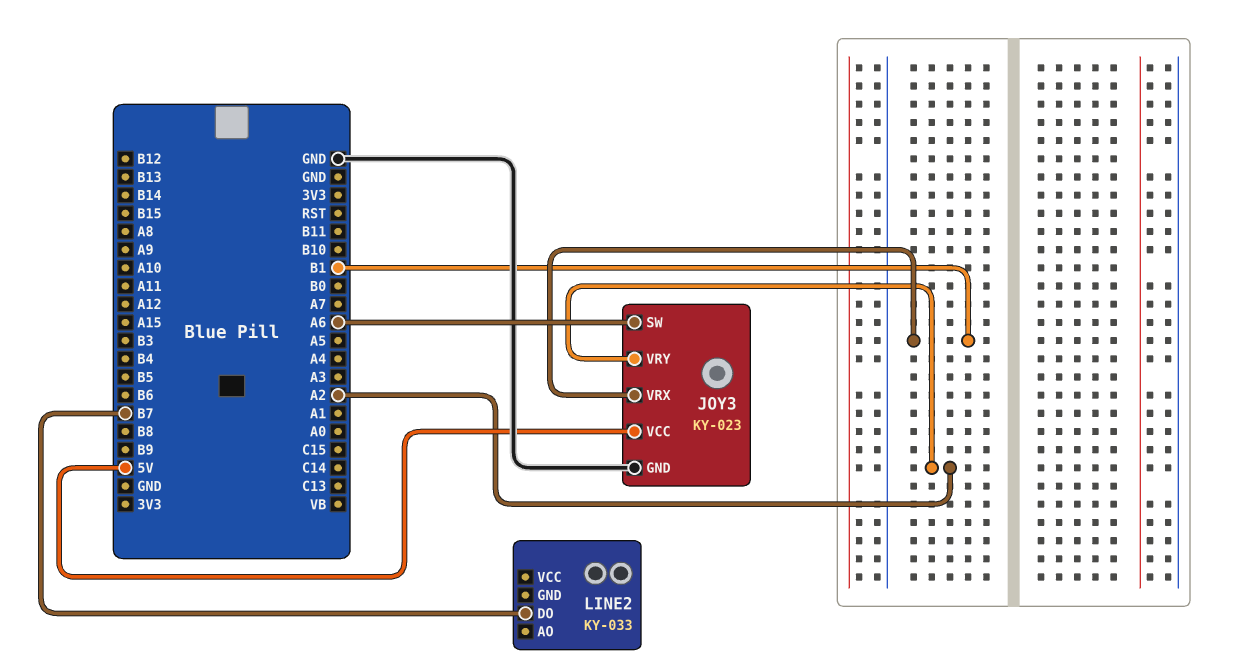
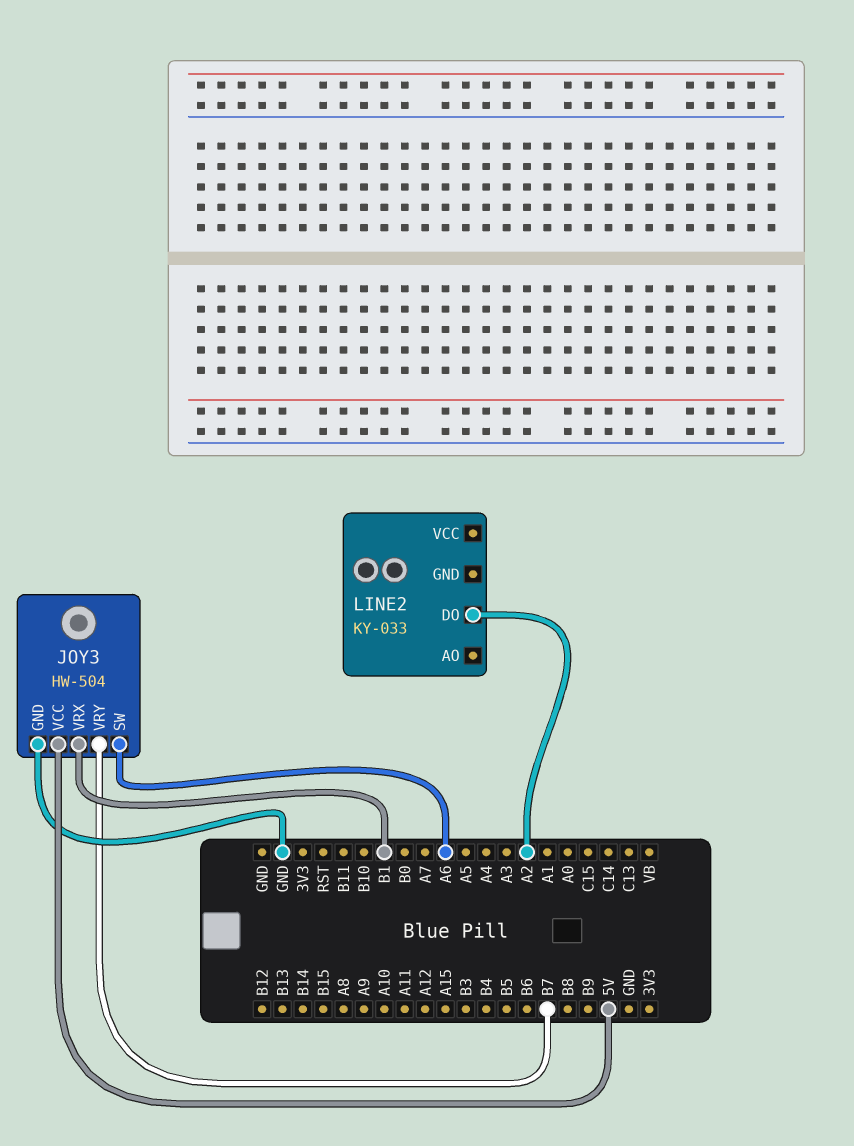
JOY3: KY-023 -> HW-504
JOY3 pin VRY: A2 -> B7
LINE2 pin DO: B7 -> A2

